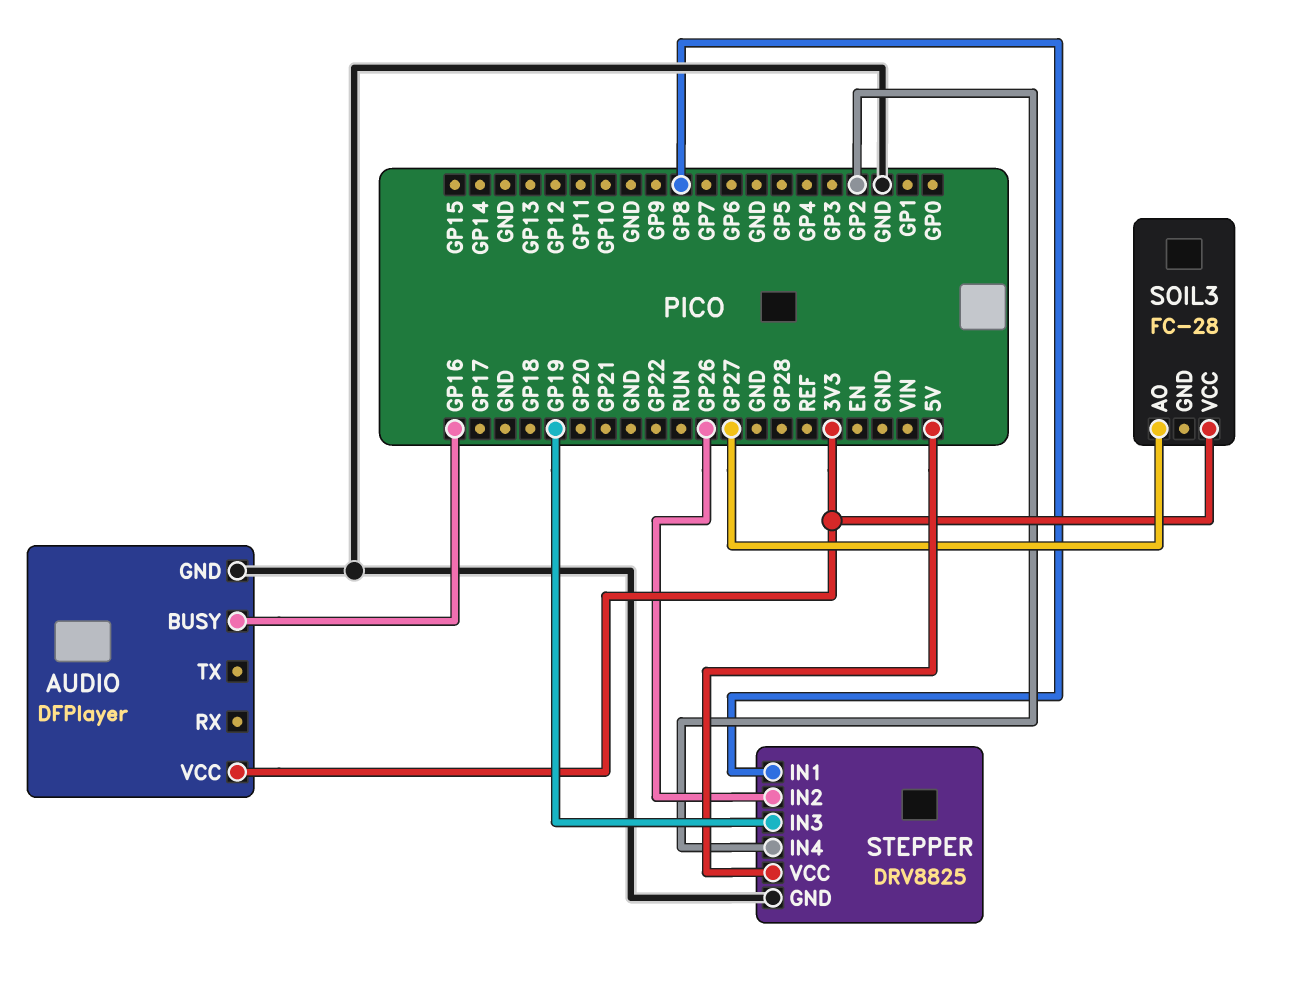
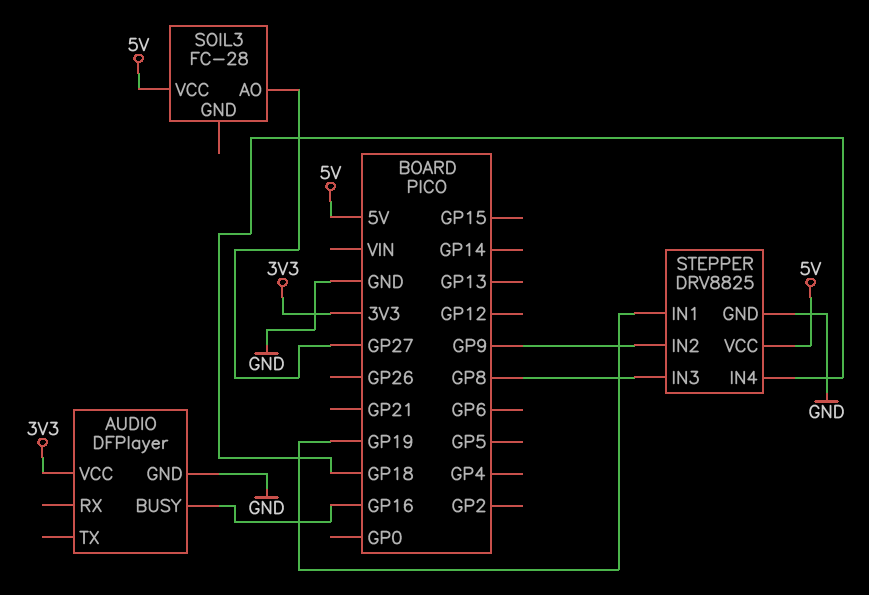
SOIL3 pin VCC: 3V3 -> 5V
STEPPER pin IN1: GP8 -> GP19
STEPPER pin IN2: GP26 -> GP9
STEPPER pin IN3: GP19 -> GP8
STEPPER pin IN4: GP2 -> GP18

